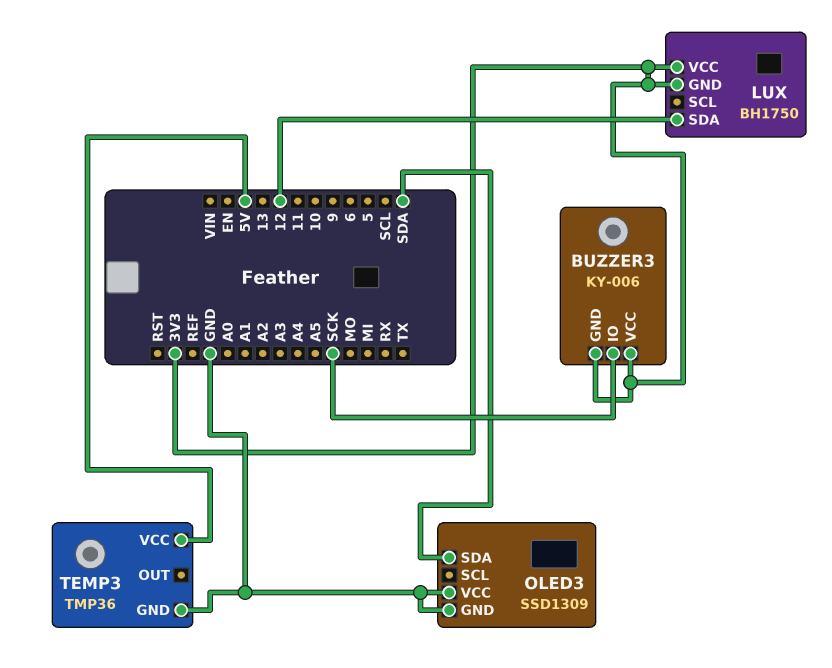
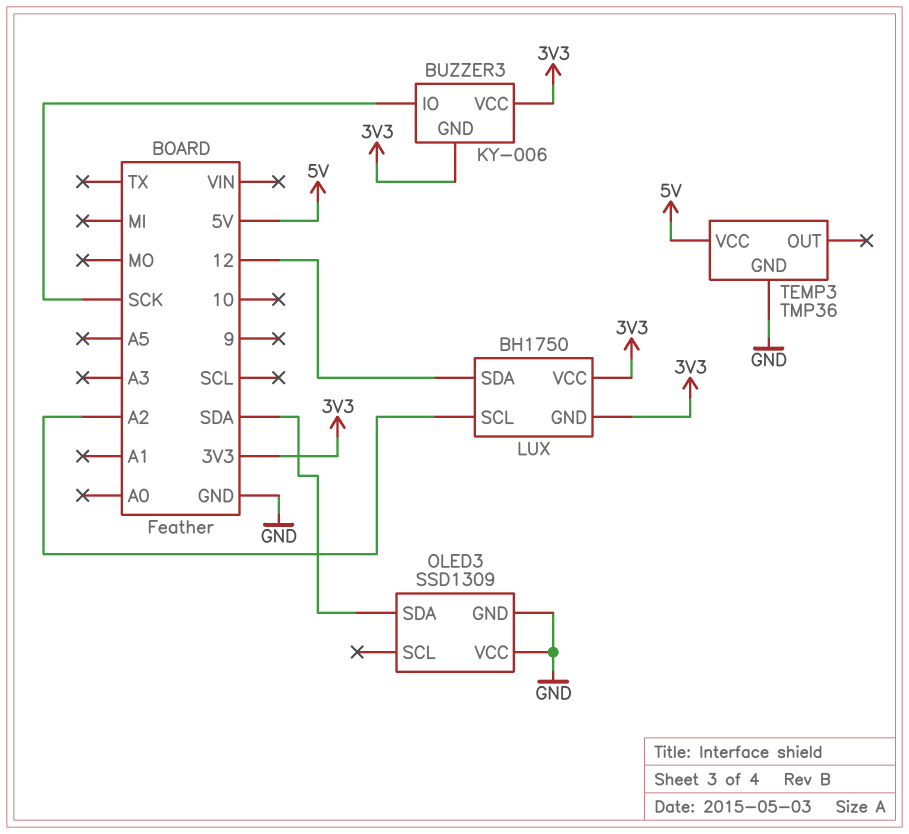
LUX pin SCL: none -> A2

